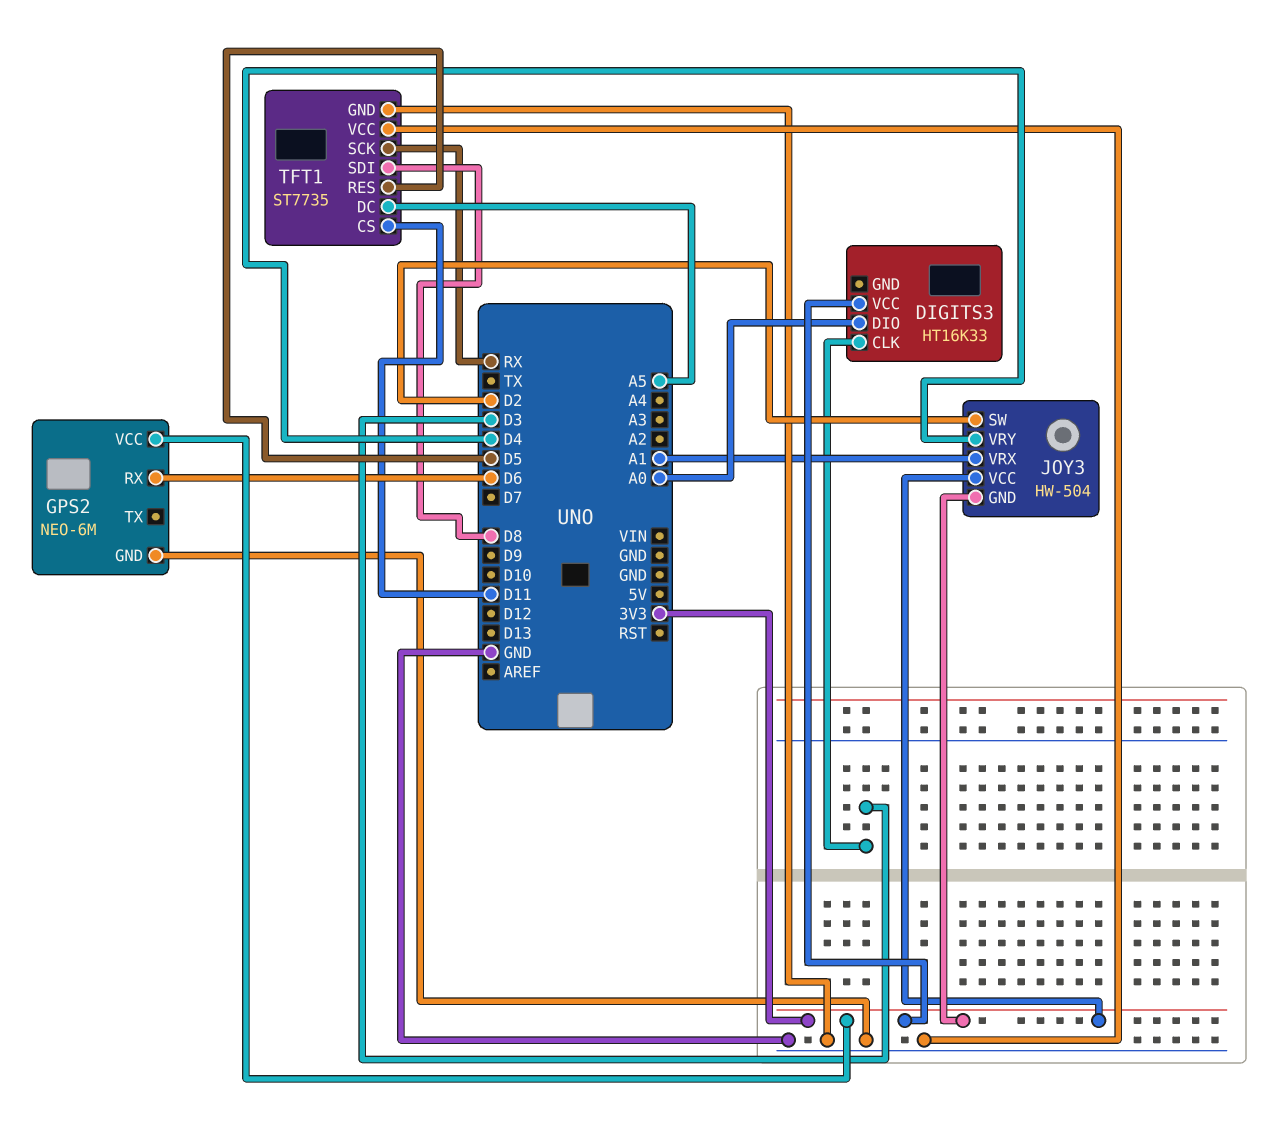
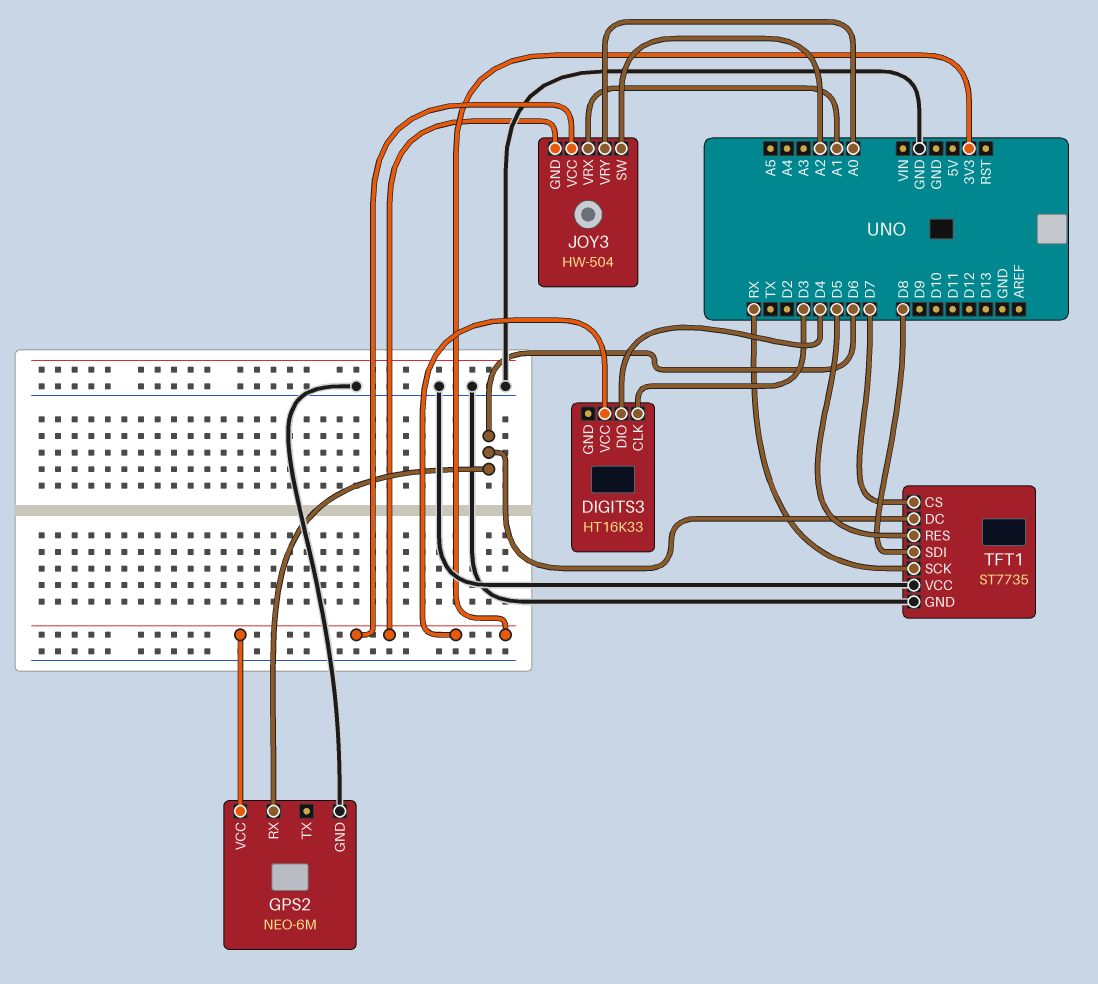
DIGITS3 pin DIO: A0 -> D4
JOY3 pin SW: D2 -> A2
JOY3 pin VRY: D4 -> A0
TFT1 pin CS: D11 -> D7
TFT1 pin DC: A5 -> D6

